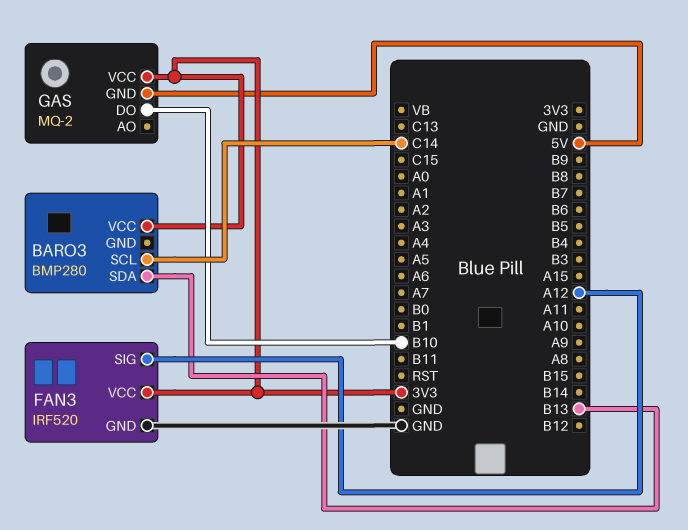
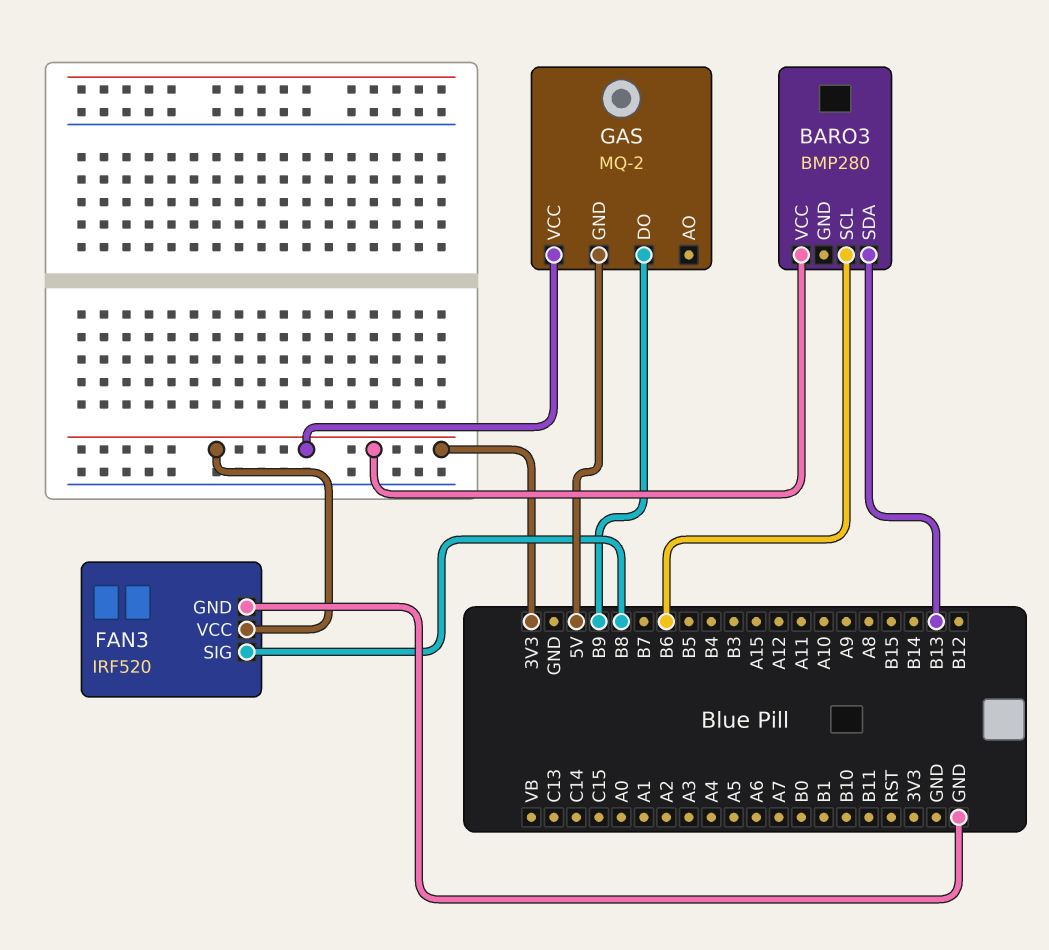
BARO3 pin SCL: C14 -> B6
FAN3 pin SIG: A12 -> B8
GAS pin DO: B10 -> B9

